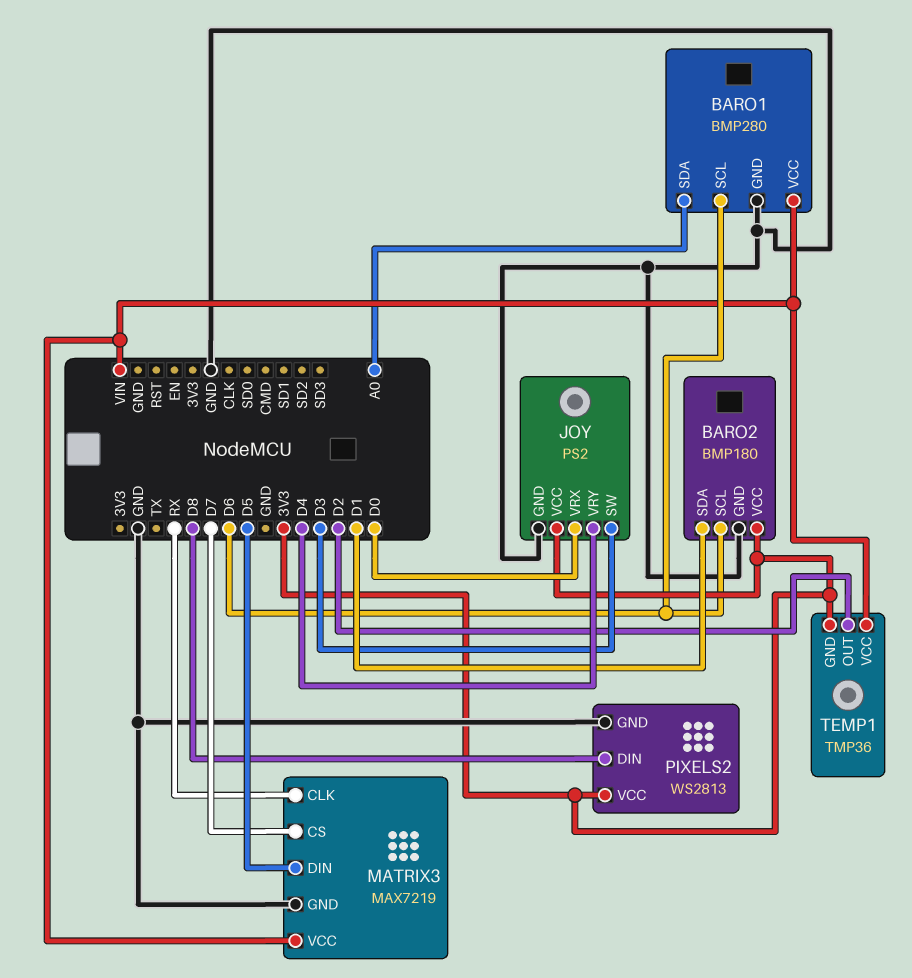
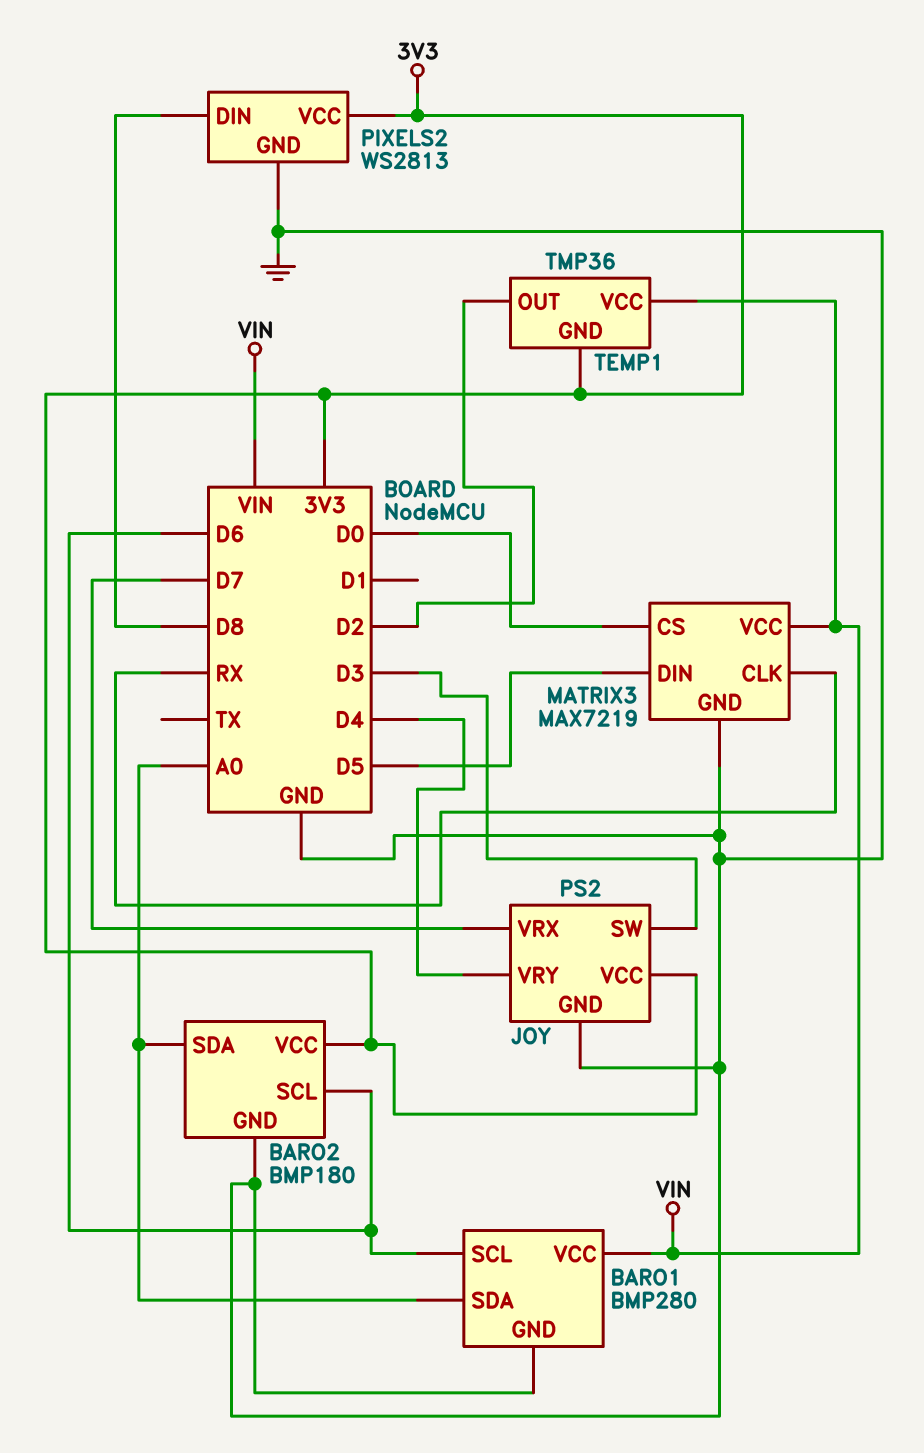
BARO2 pin SDA: D1 -> A0
JOY pin VRX: D0 -> D7
MATRIX3 pin CS: D7 -> D0

